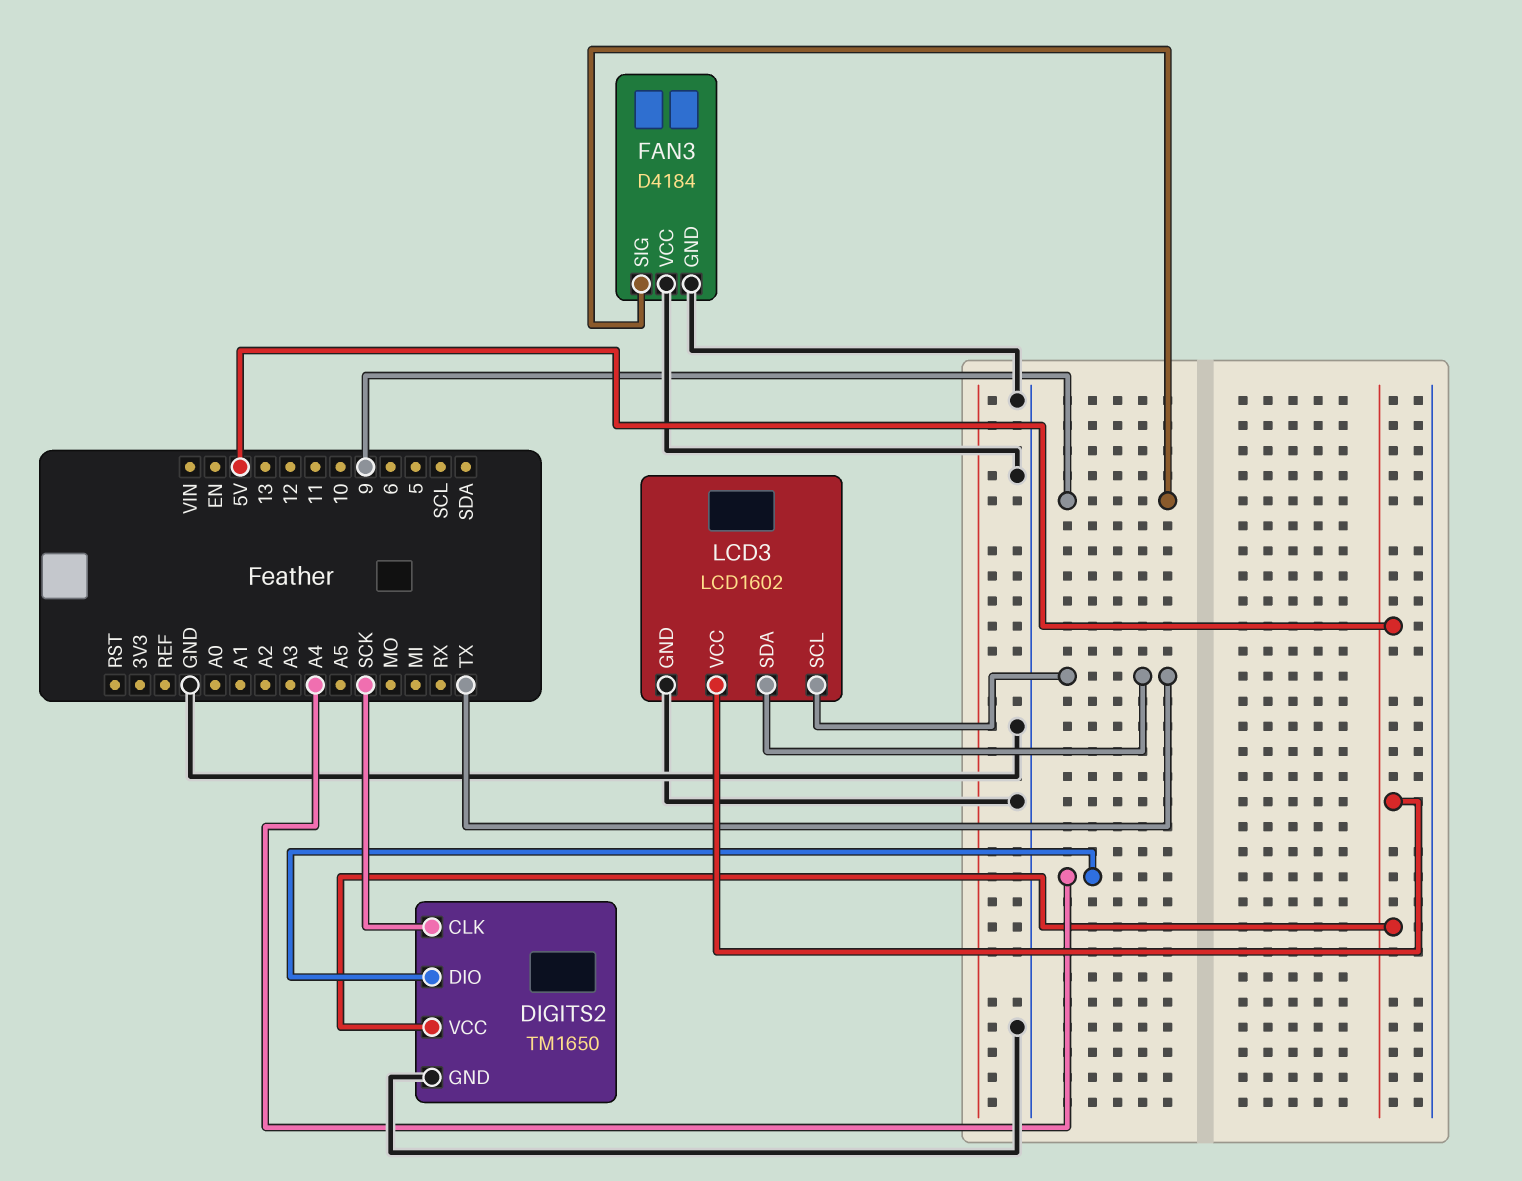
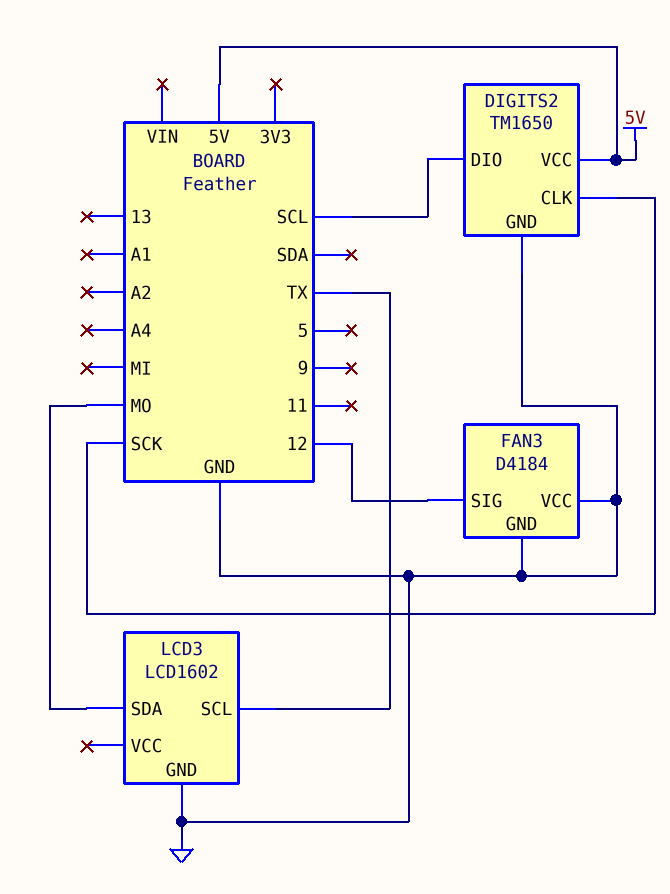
DIGITS2 pin DIO: A4 -> SCL
FAN3 pin SIG: 9 -> 12
LCD3 pin SDA: TX -> MO
LCD3 pin VCC: 5V -> none

